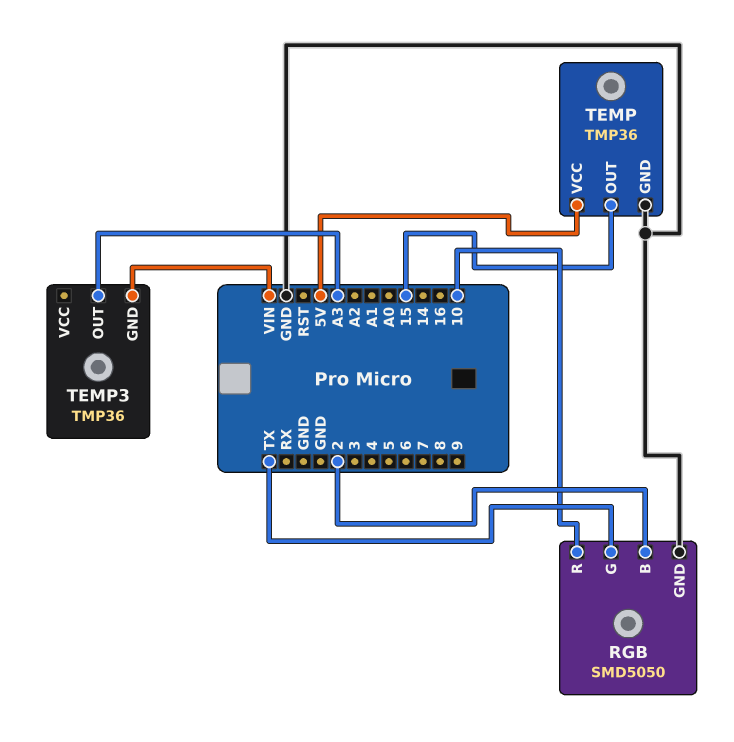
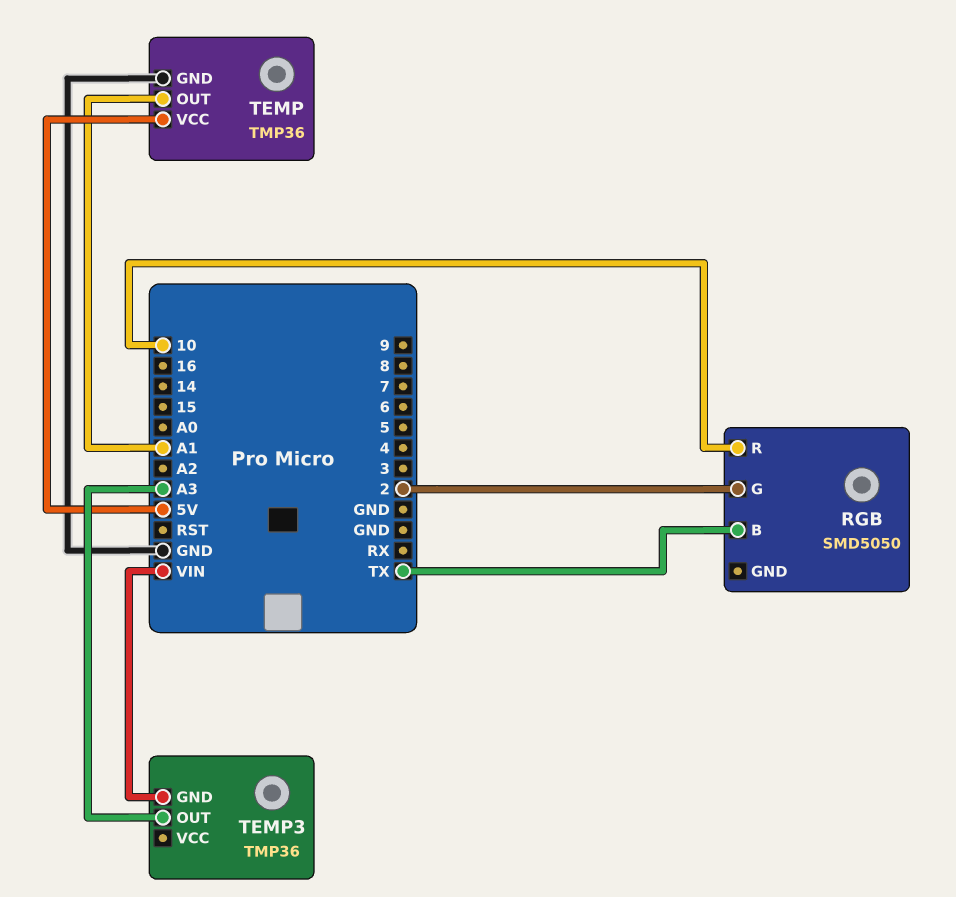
RGB pin B: 2 -> TX
RGB pin G: TX -> 2
RGB pin GND: GND -> none
TEMP pin OUT: 15 -> A1

